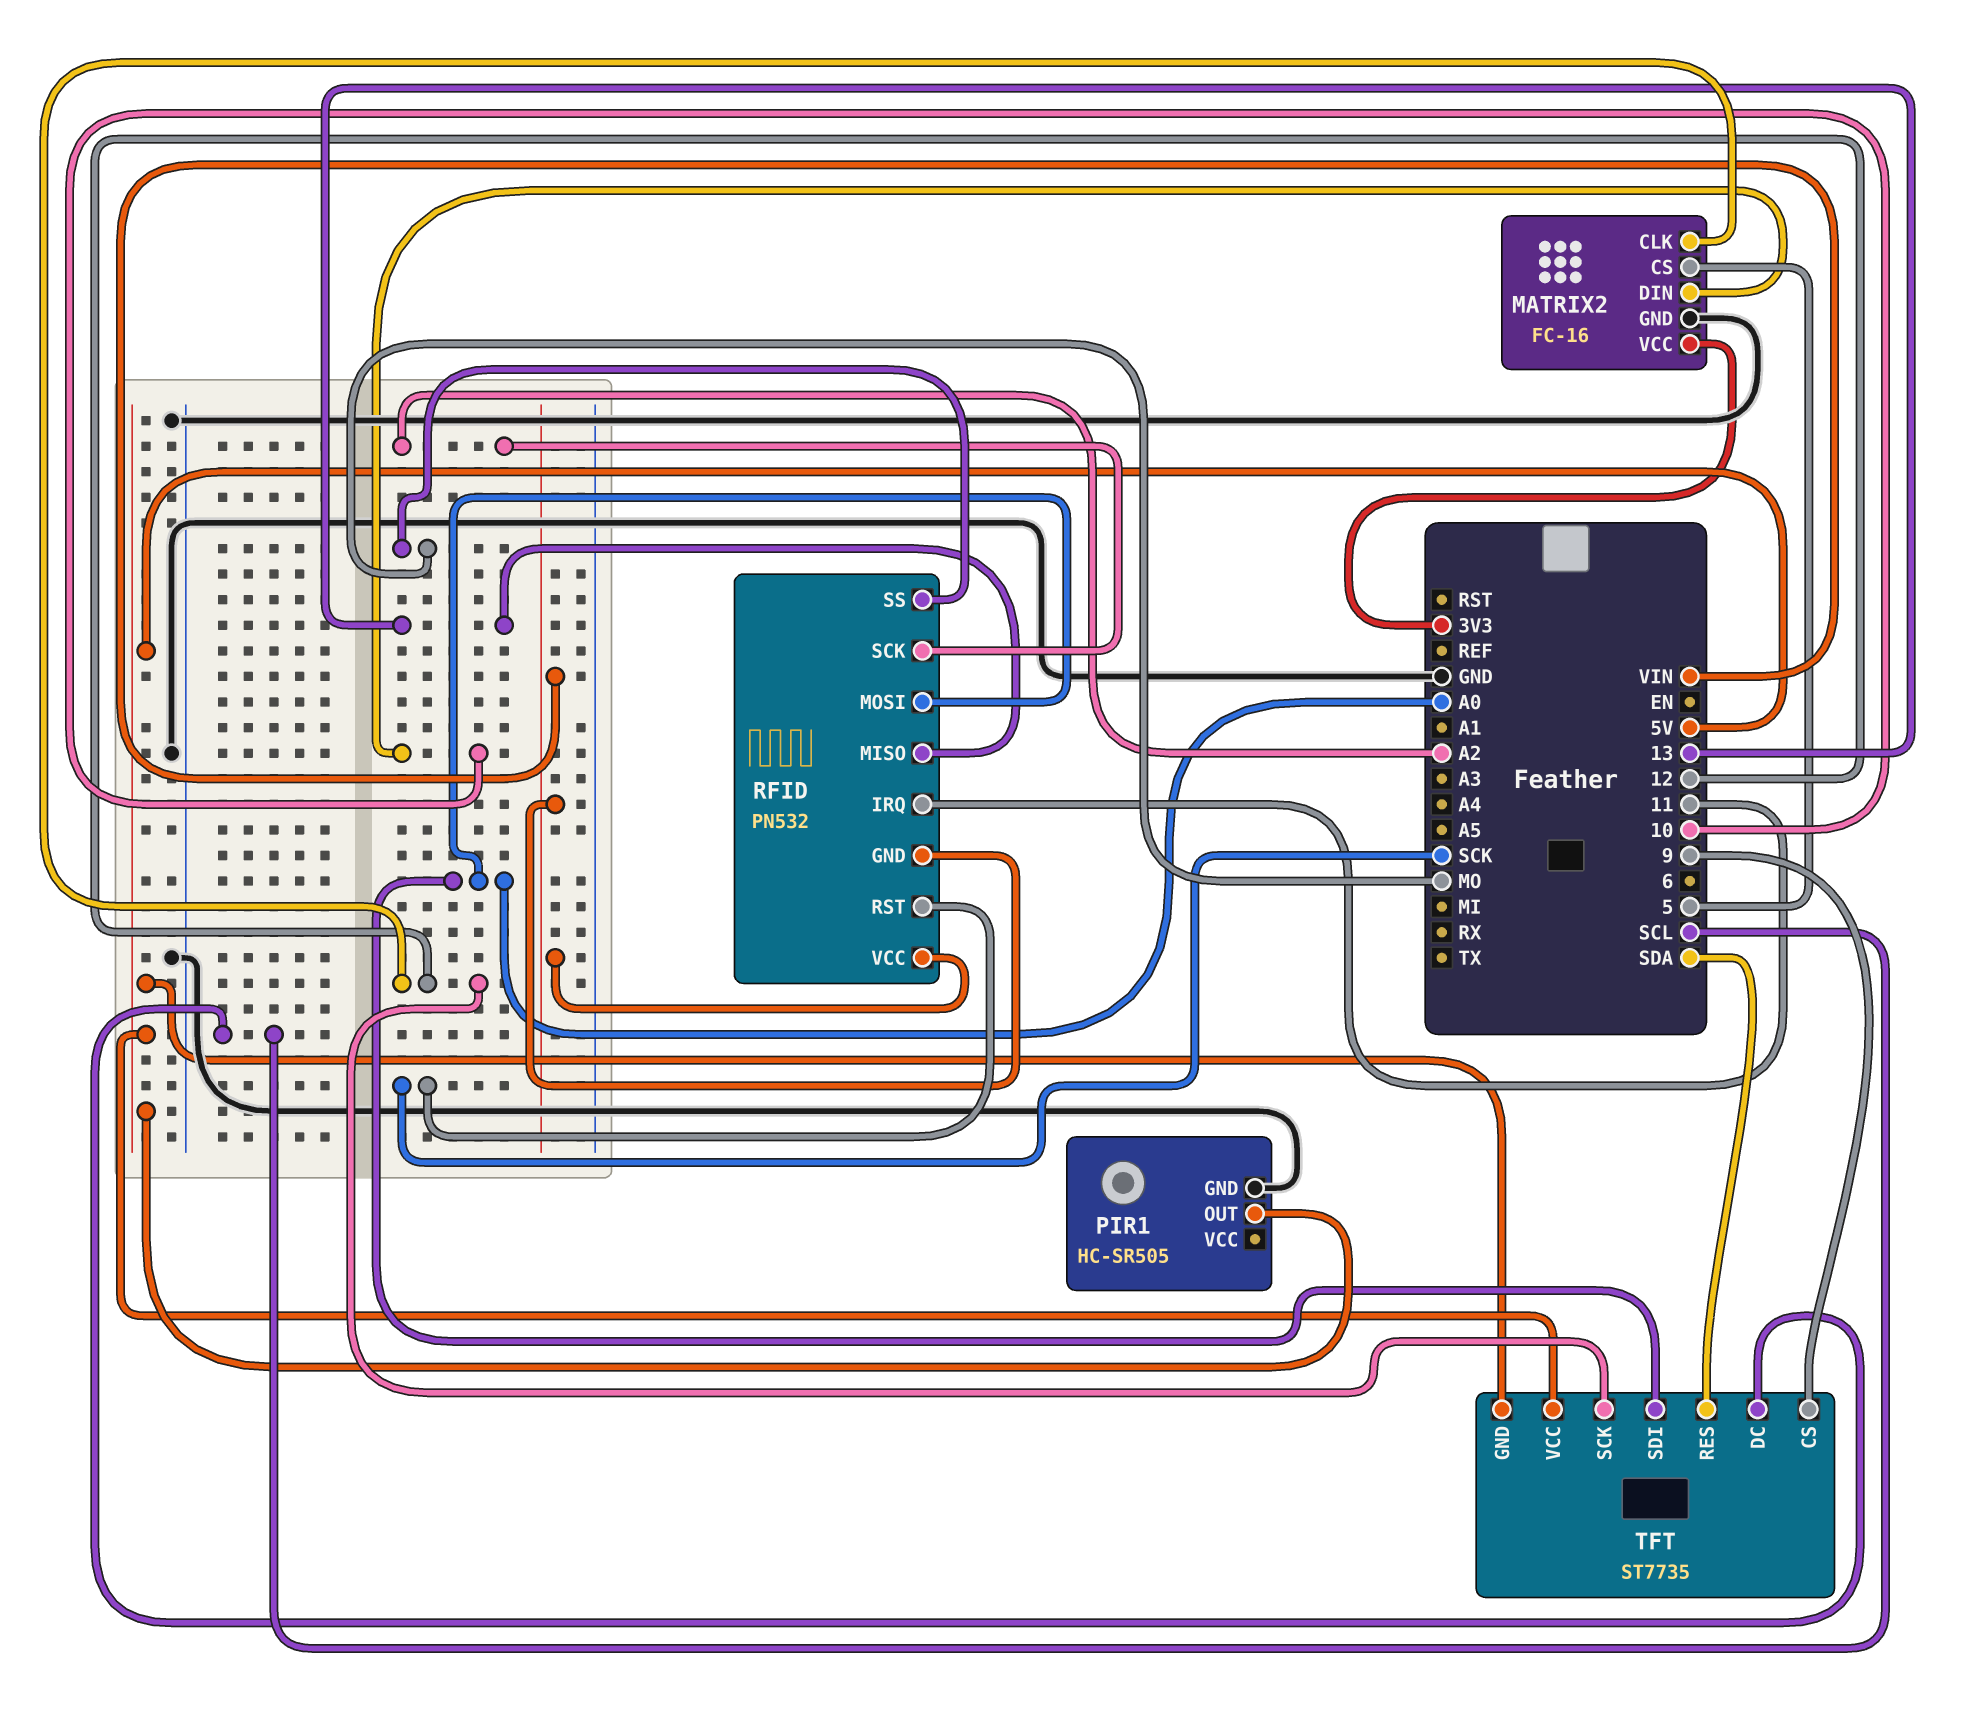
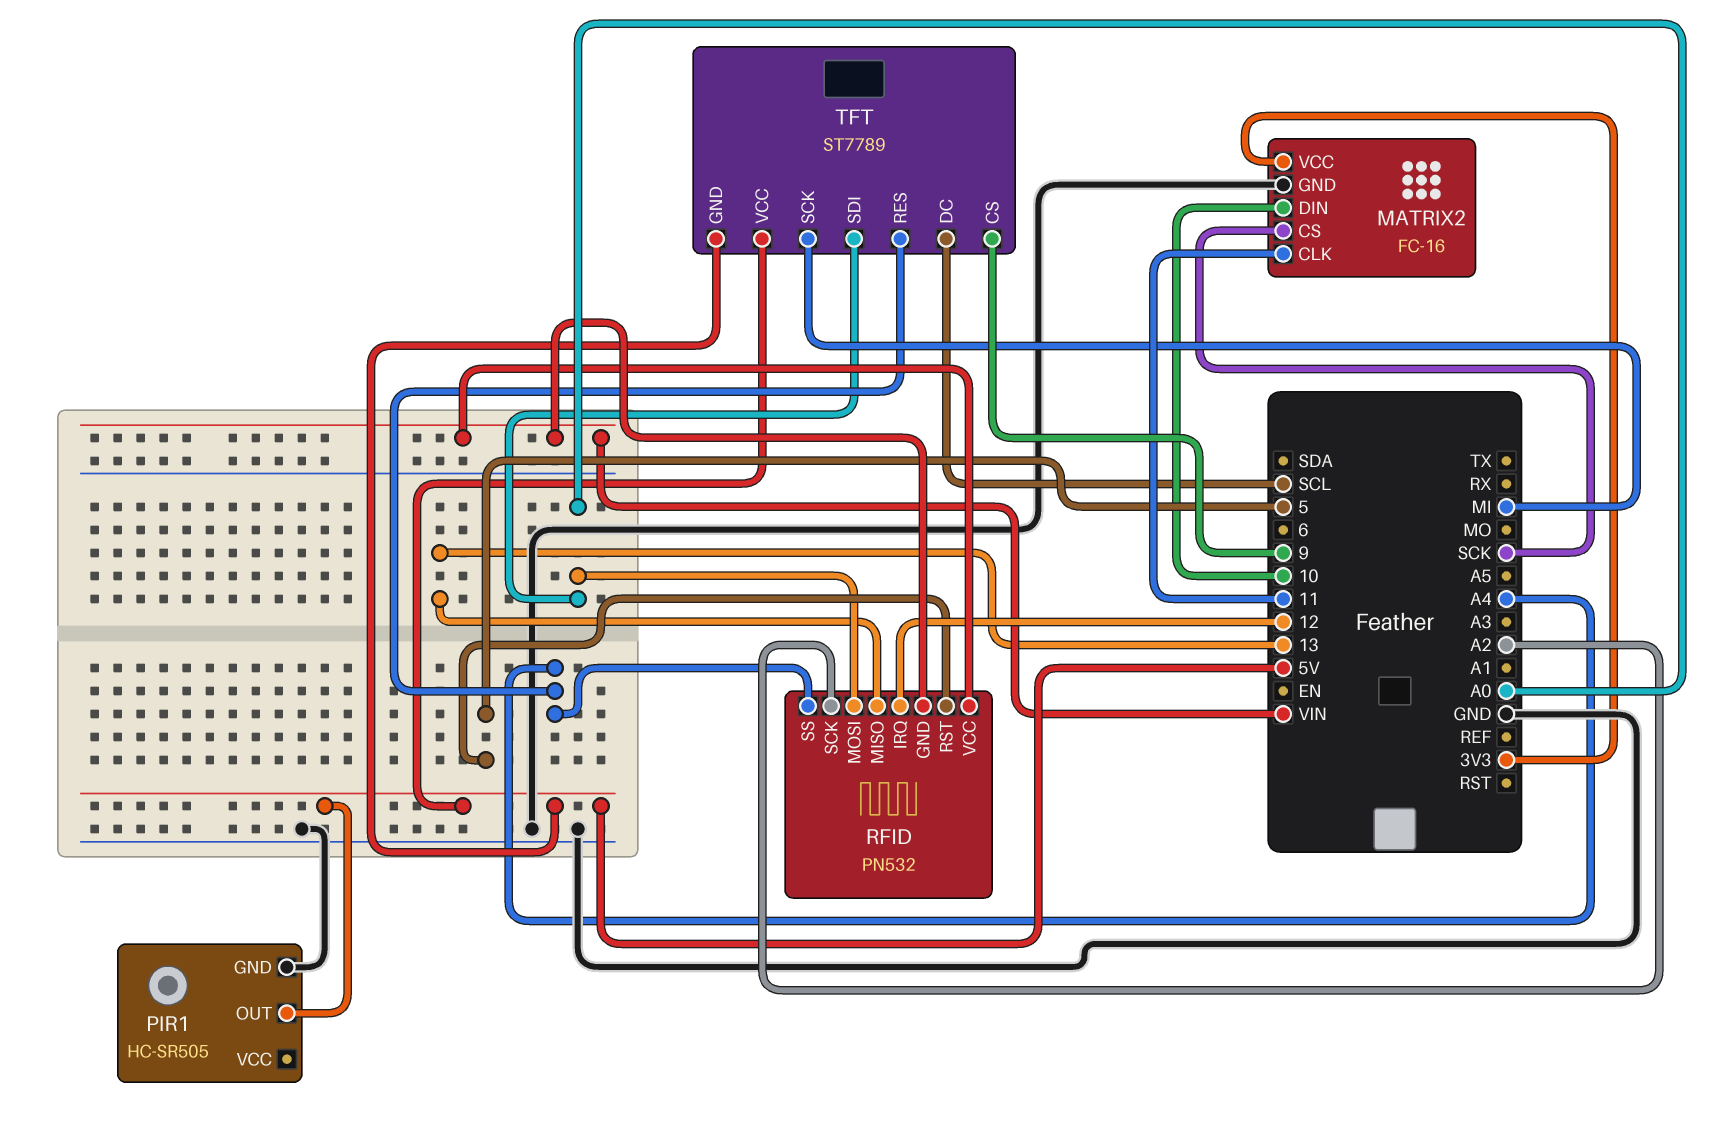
MATRIX2 pin CLK: 12 -> 11
MATRIX2 pin CS: 5 -> SCK
RFID pin IRQ: 11 -> 12
RFID pin RST: SCK -> 5
RFID pin SS: MO -> A4
TFT: ST7735 -> ST7789
TFT pin RES: SDA -> A4
TFT pin SCK: 12 -> MI

